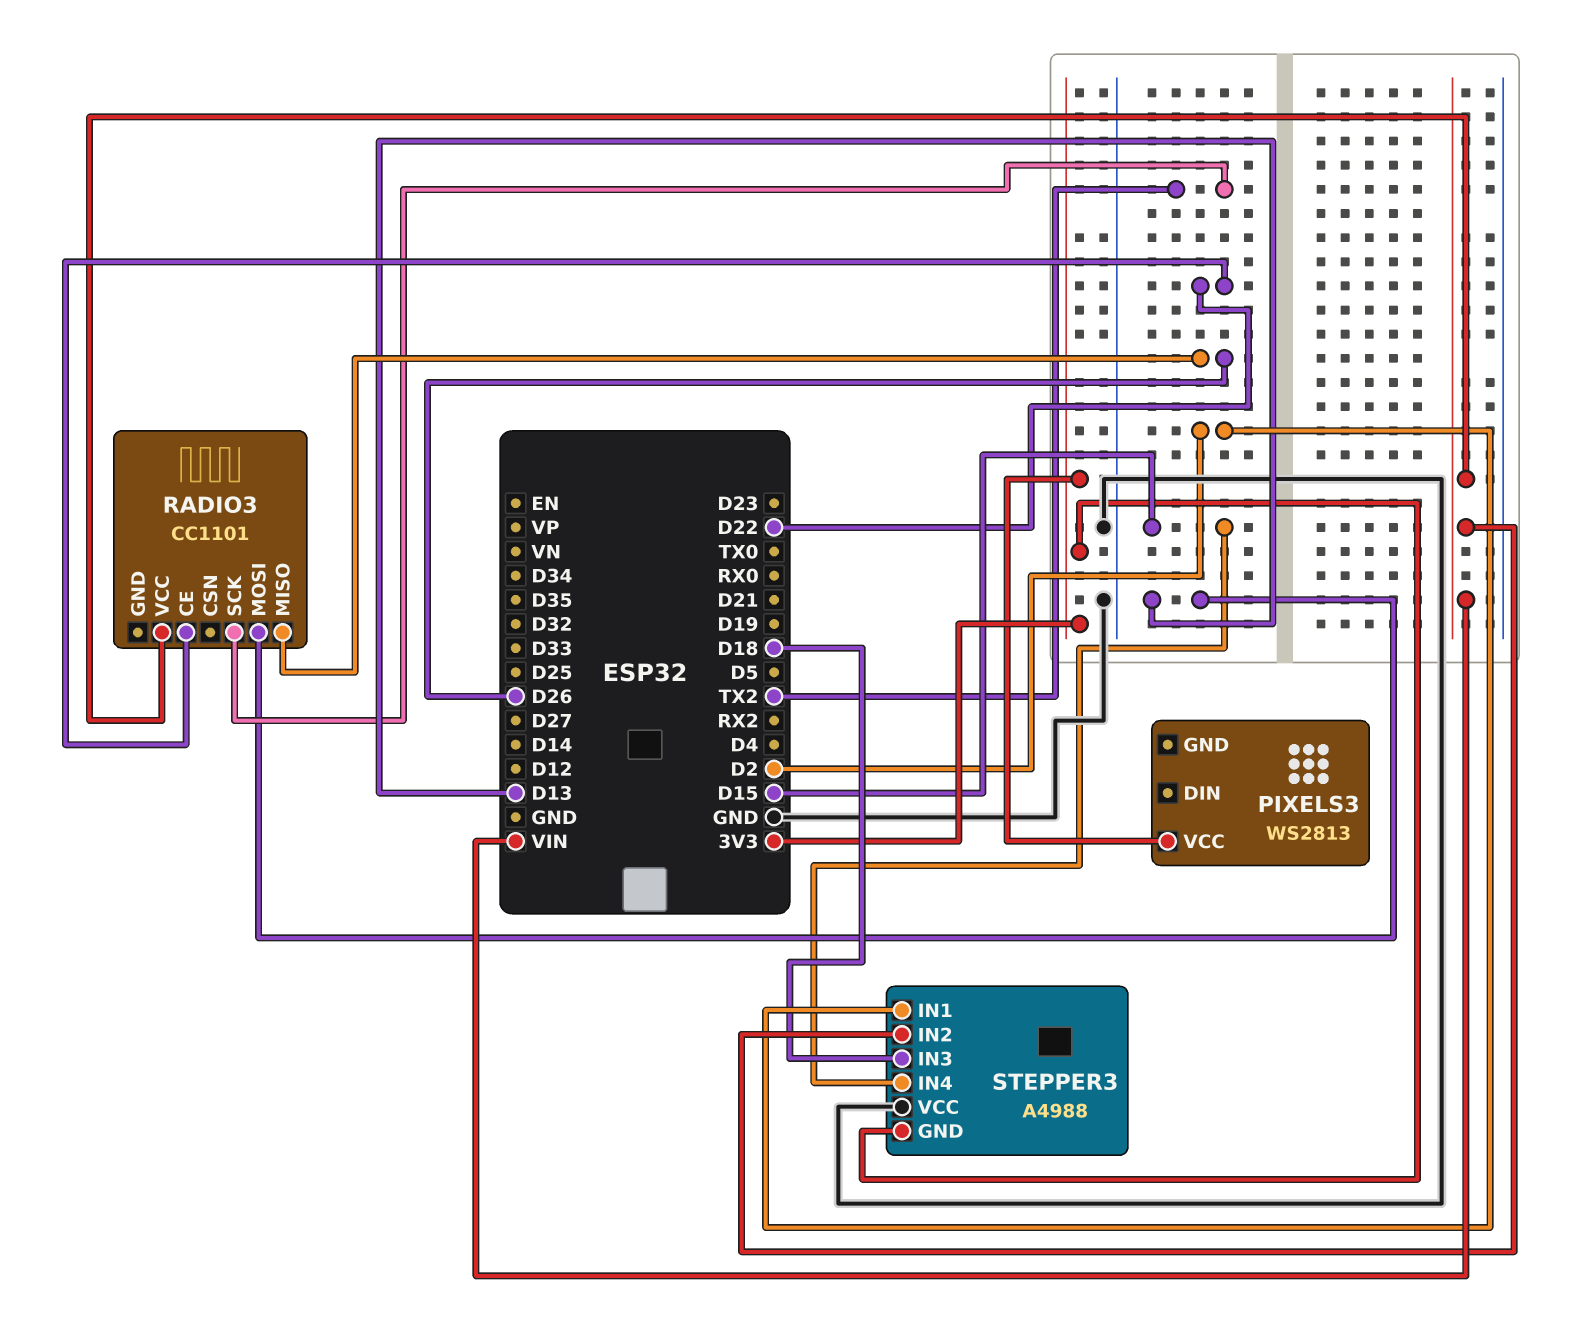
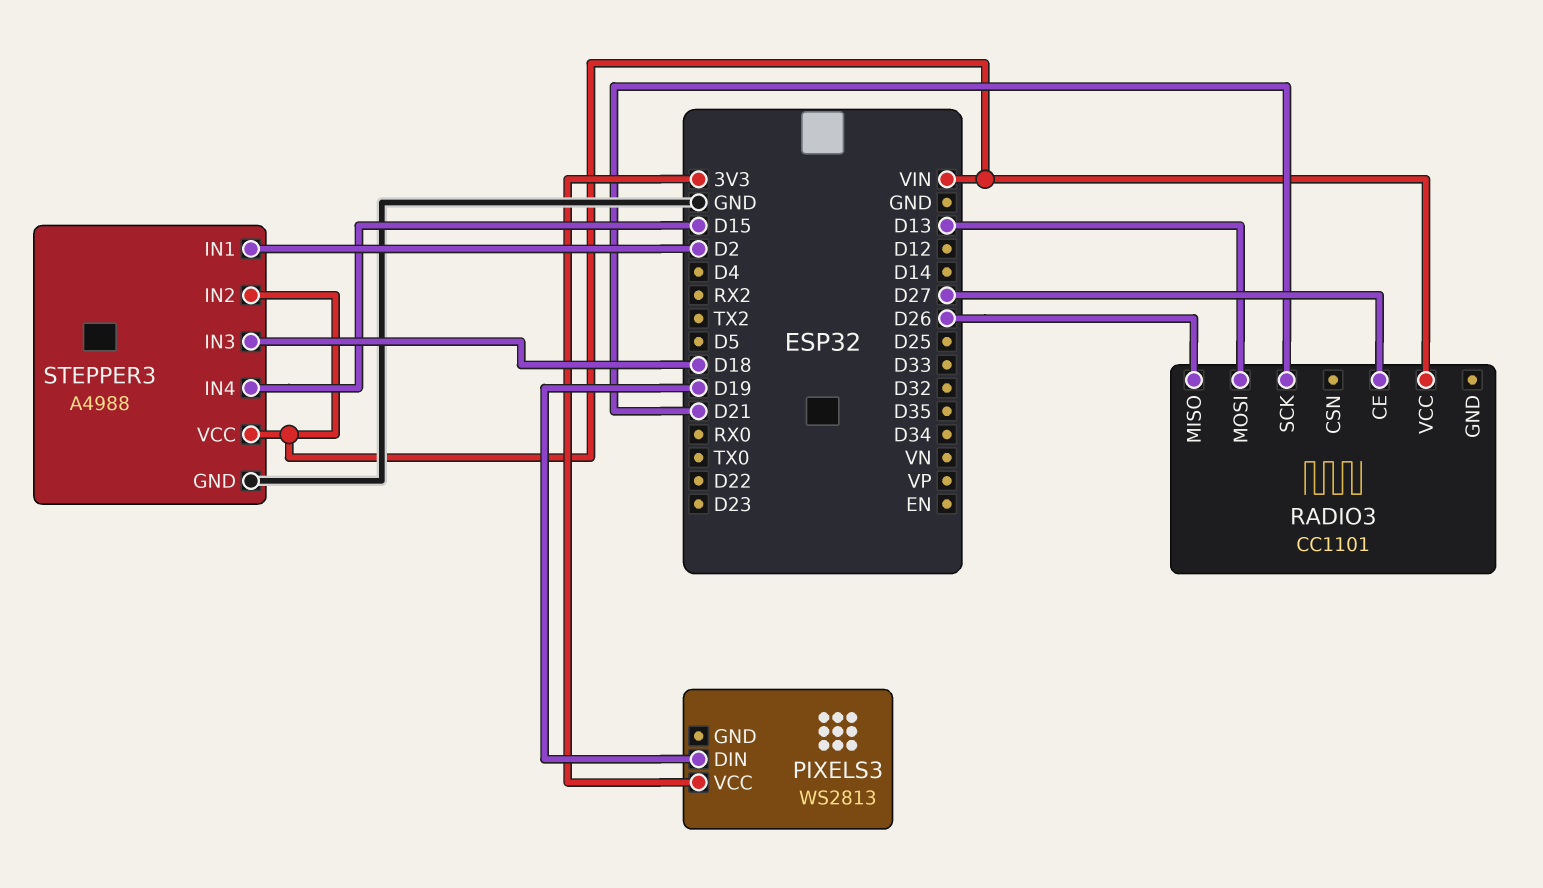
PIXELS3 pin DIN: none -> D19
RADIO3 pin CE: D22 -> D27
RADIO3 pin SCK: TX2 -> D21
STEPPER3 pin GND: 3V3 -> GND
STEPPER3 pin VCC: GND -> VIN

